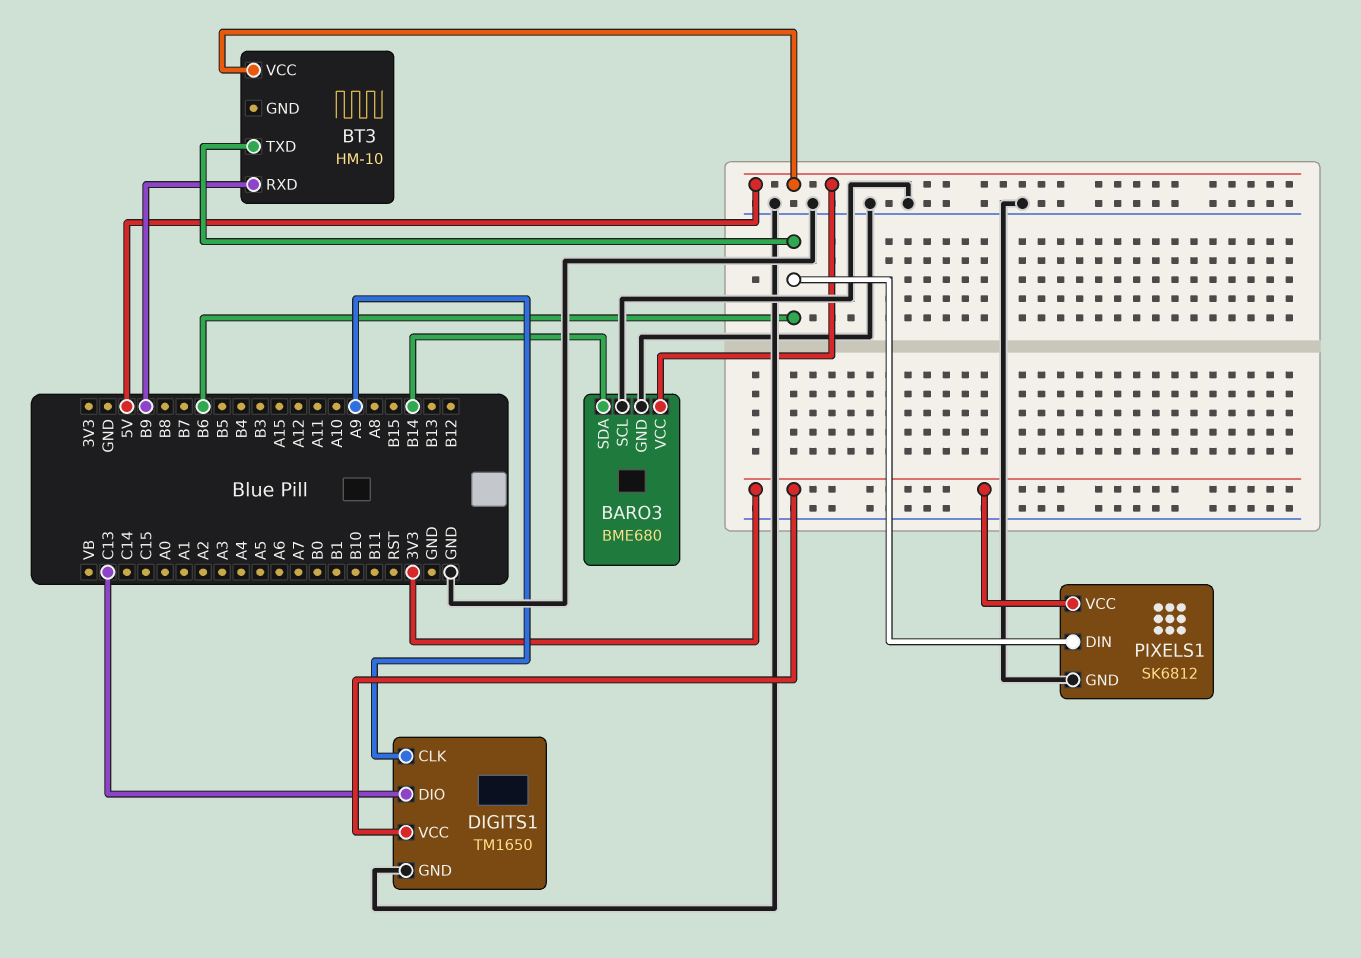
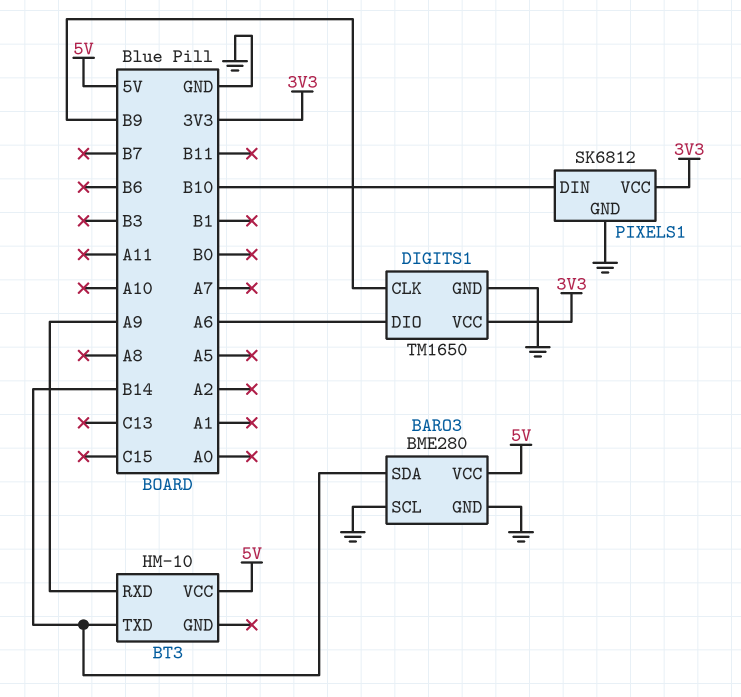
BARO3: BME680 -> BME280
BT3 pin RXD: B9 -> A9
BT3 pin TXD: B6 -> B14
DIGITS1 pin CLK: A9 -> B9
DIGITS1 pin DIO: C13 -> A6
PIXELS1 pin DIN: B6 -> B10

